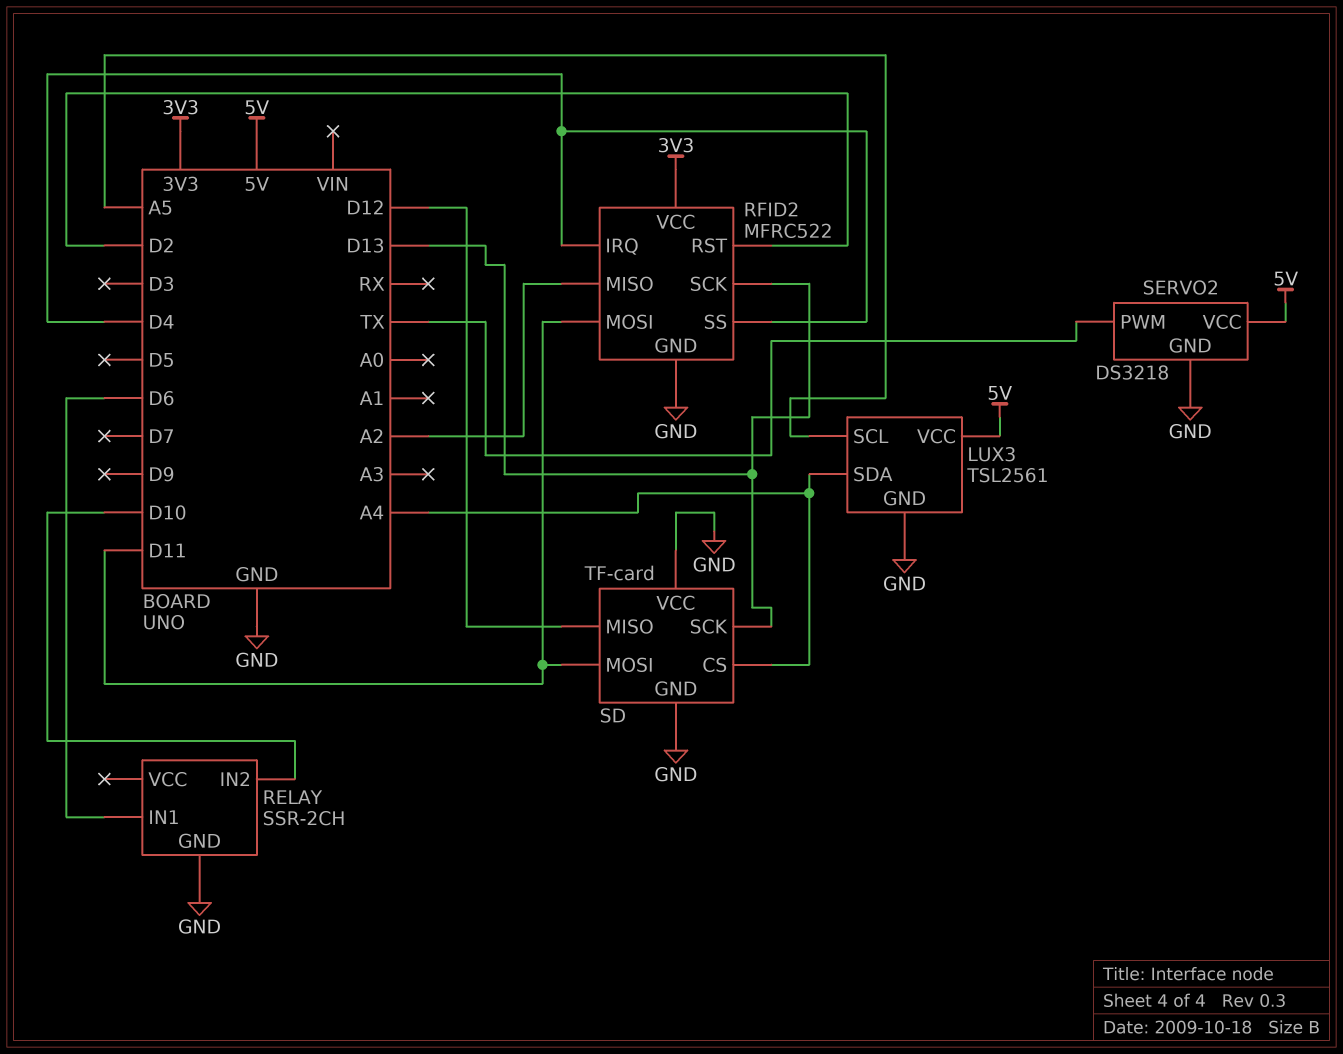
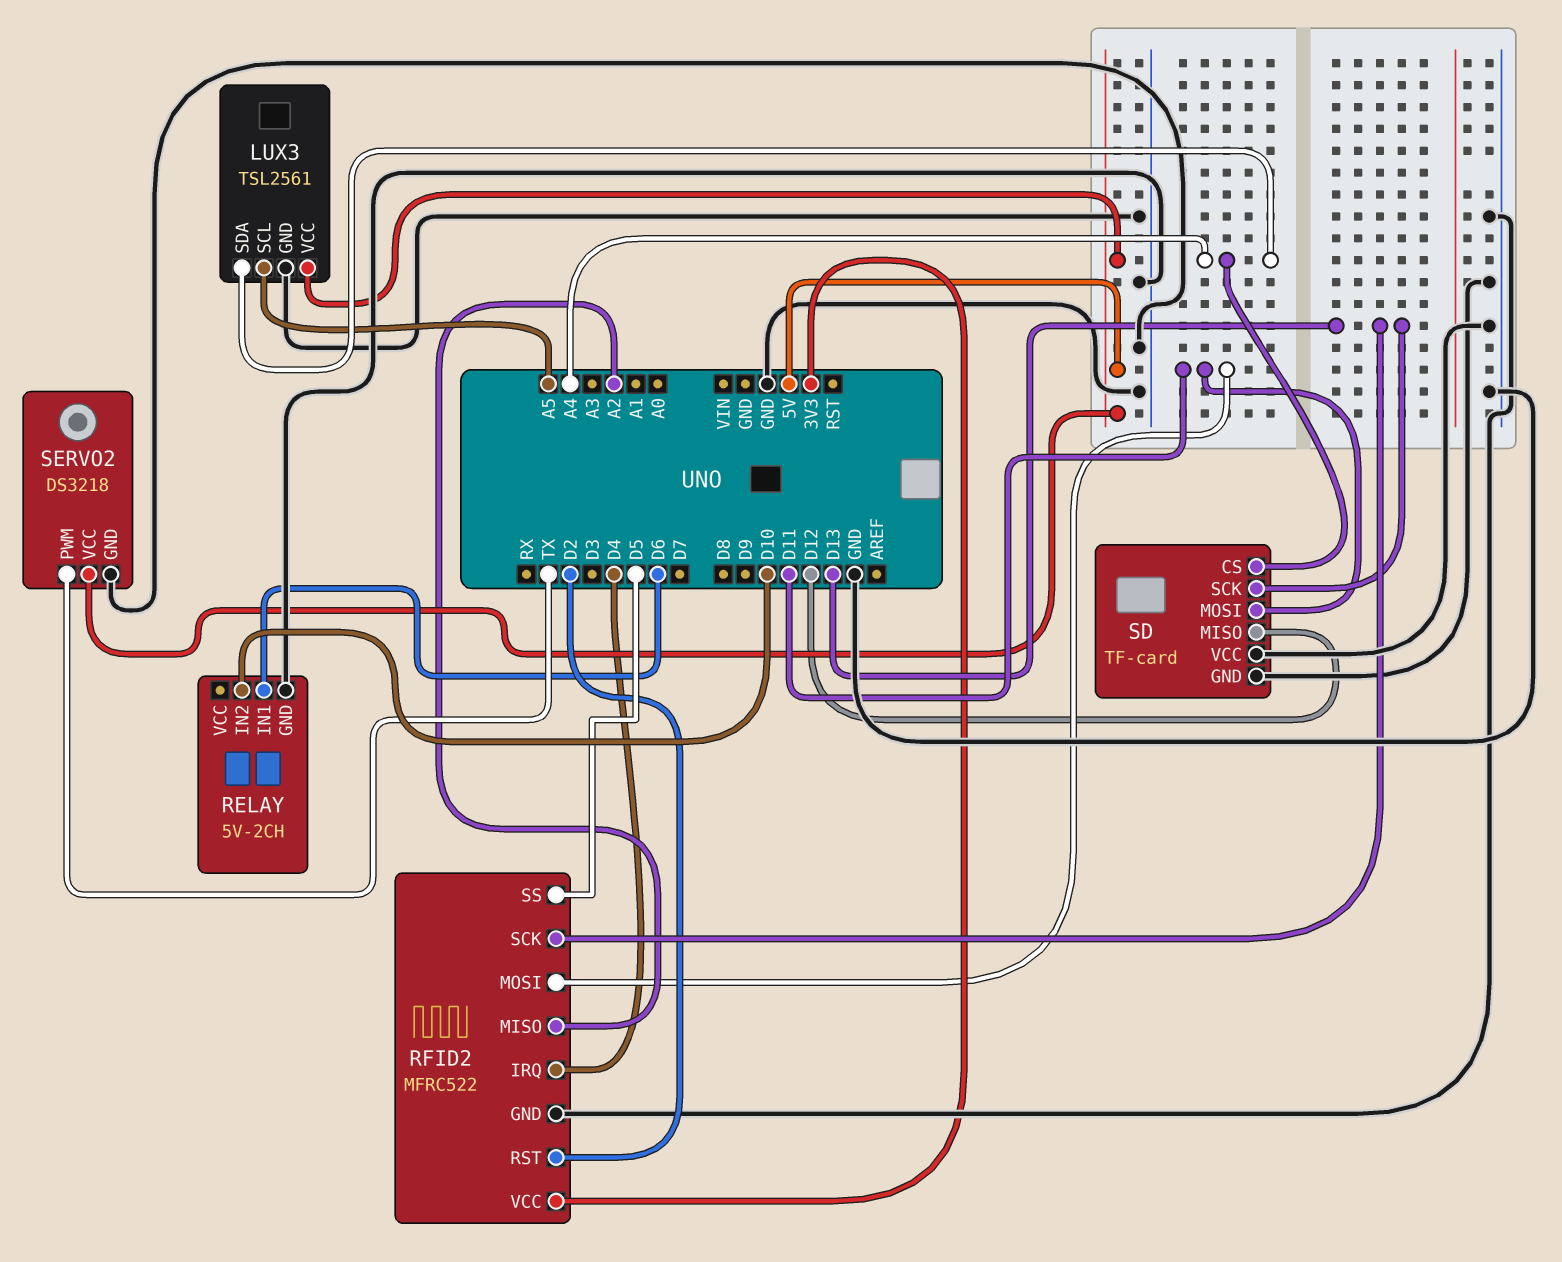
RELAY: SSR-2CH -> 5V-2CH
RFID2 pin SS: D4 -> D5

